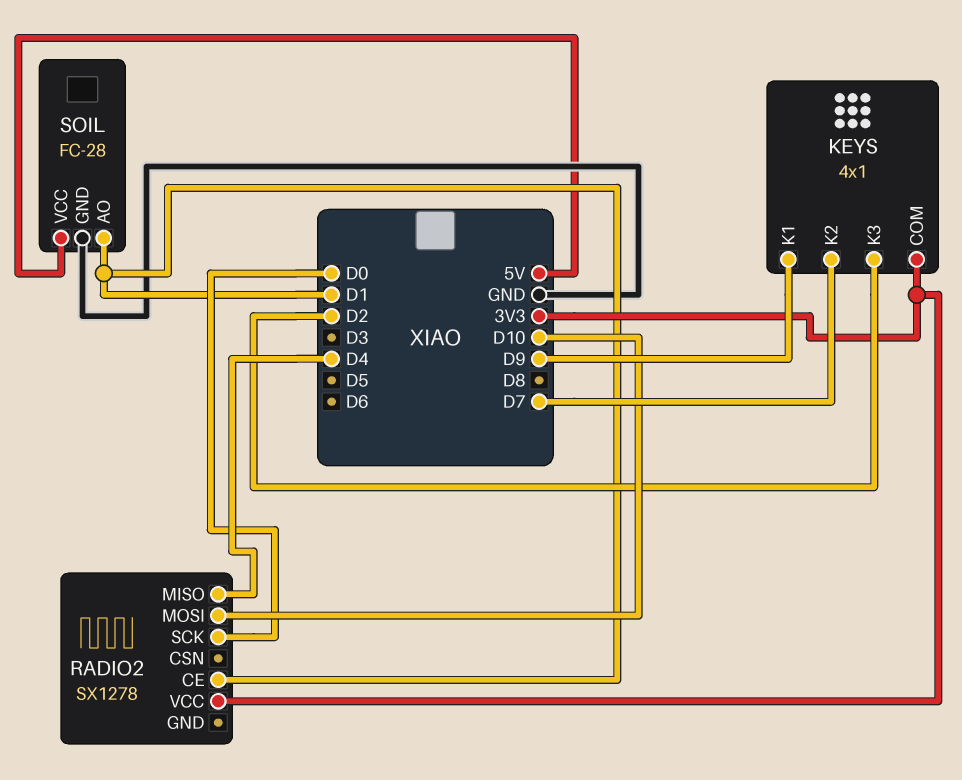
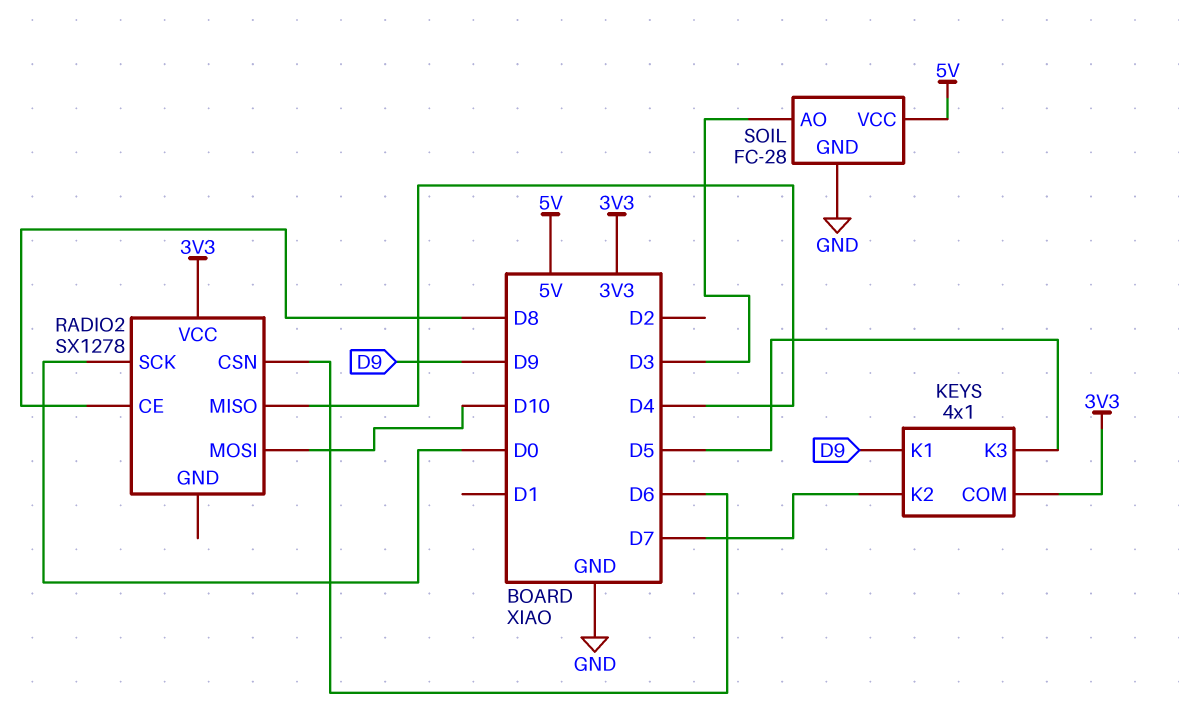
KEYS pin K3: D2 -> D5
RADIO2 pin CE: D1 -> D8
RADIO2 pin CSN: none -> D6
SOIL pin AO: D1 -> D3

